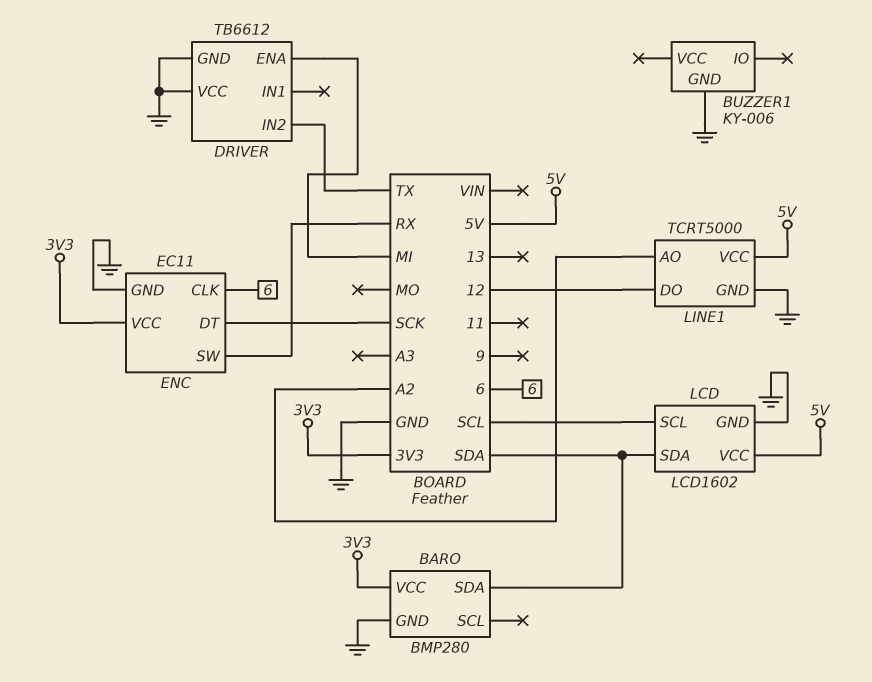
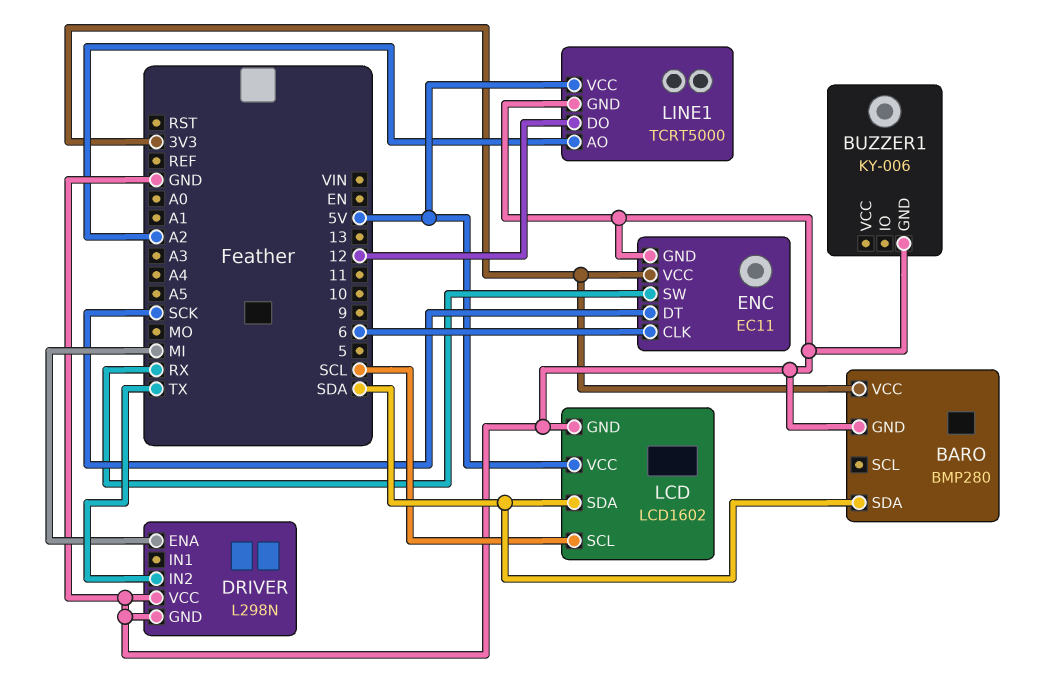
DRIVER: TB6612 -> L298N

